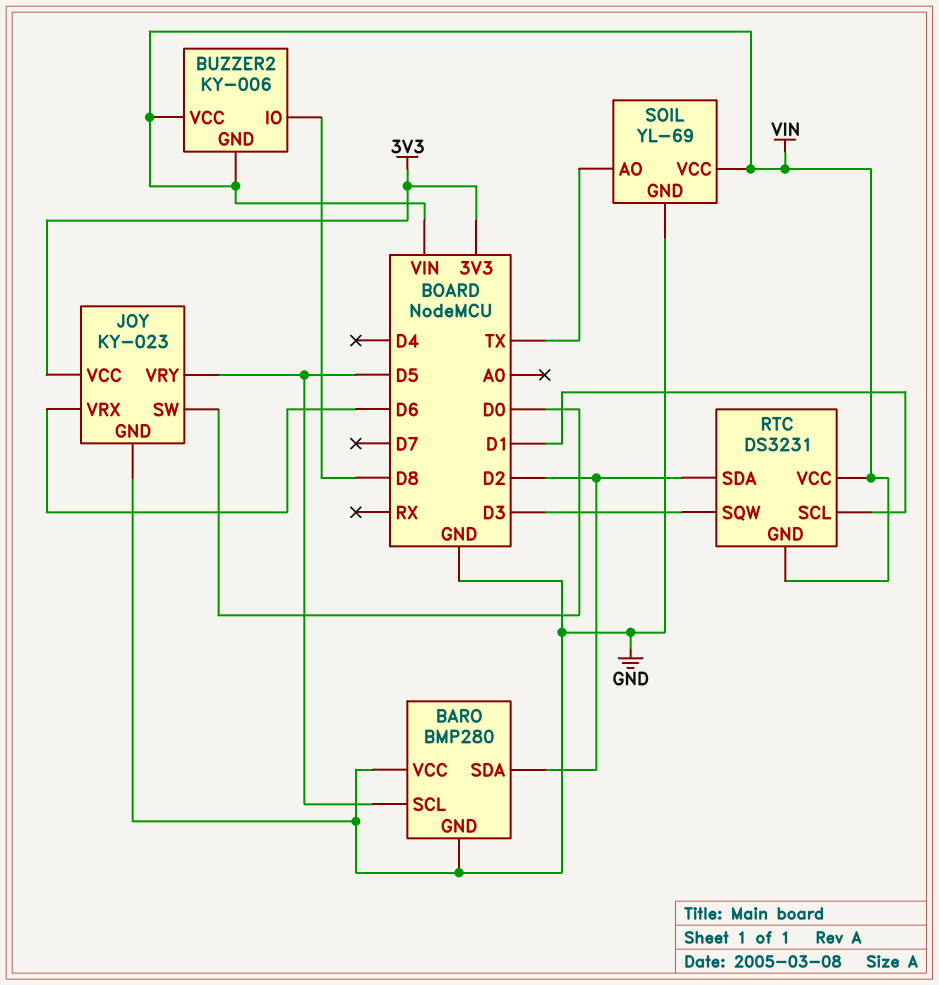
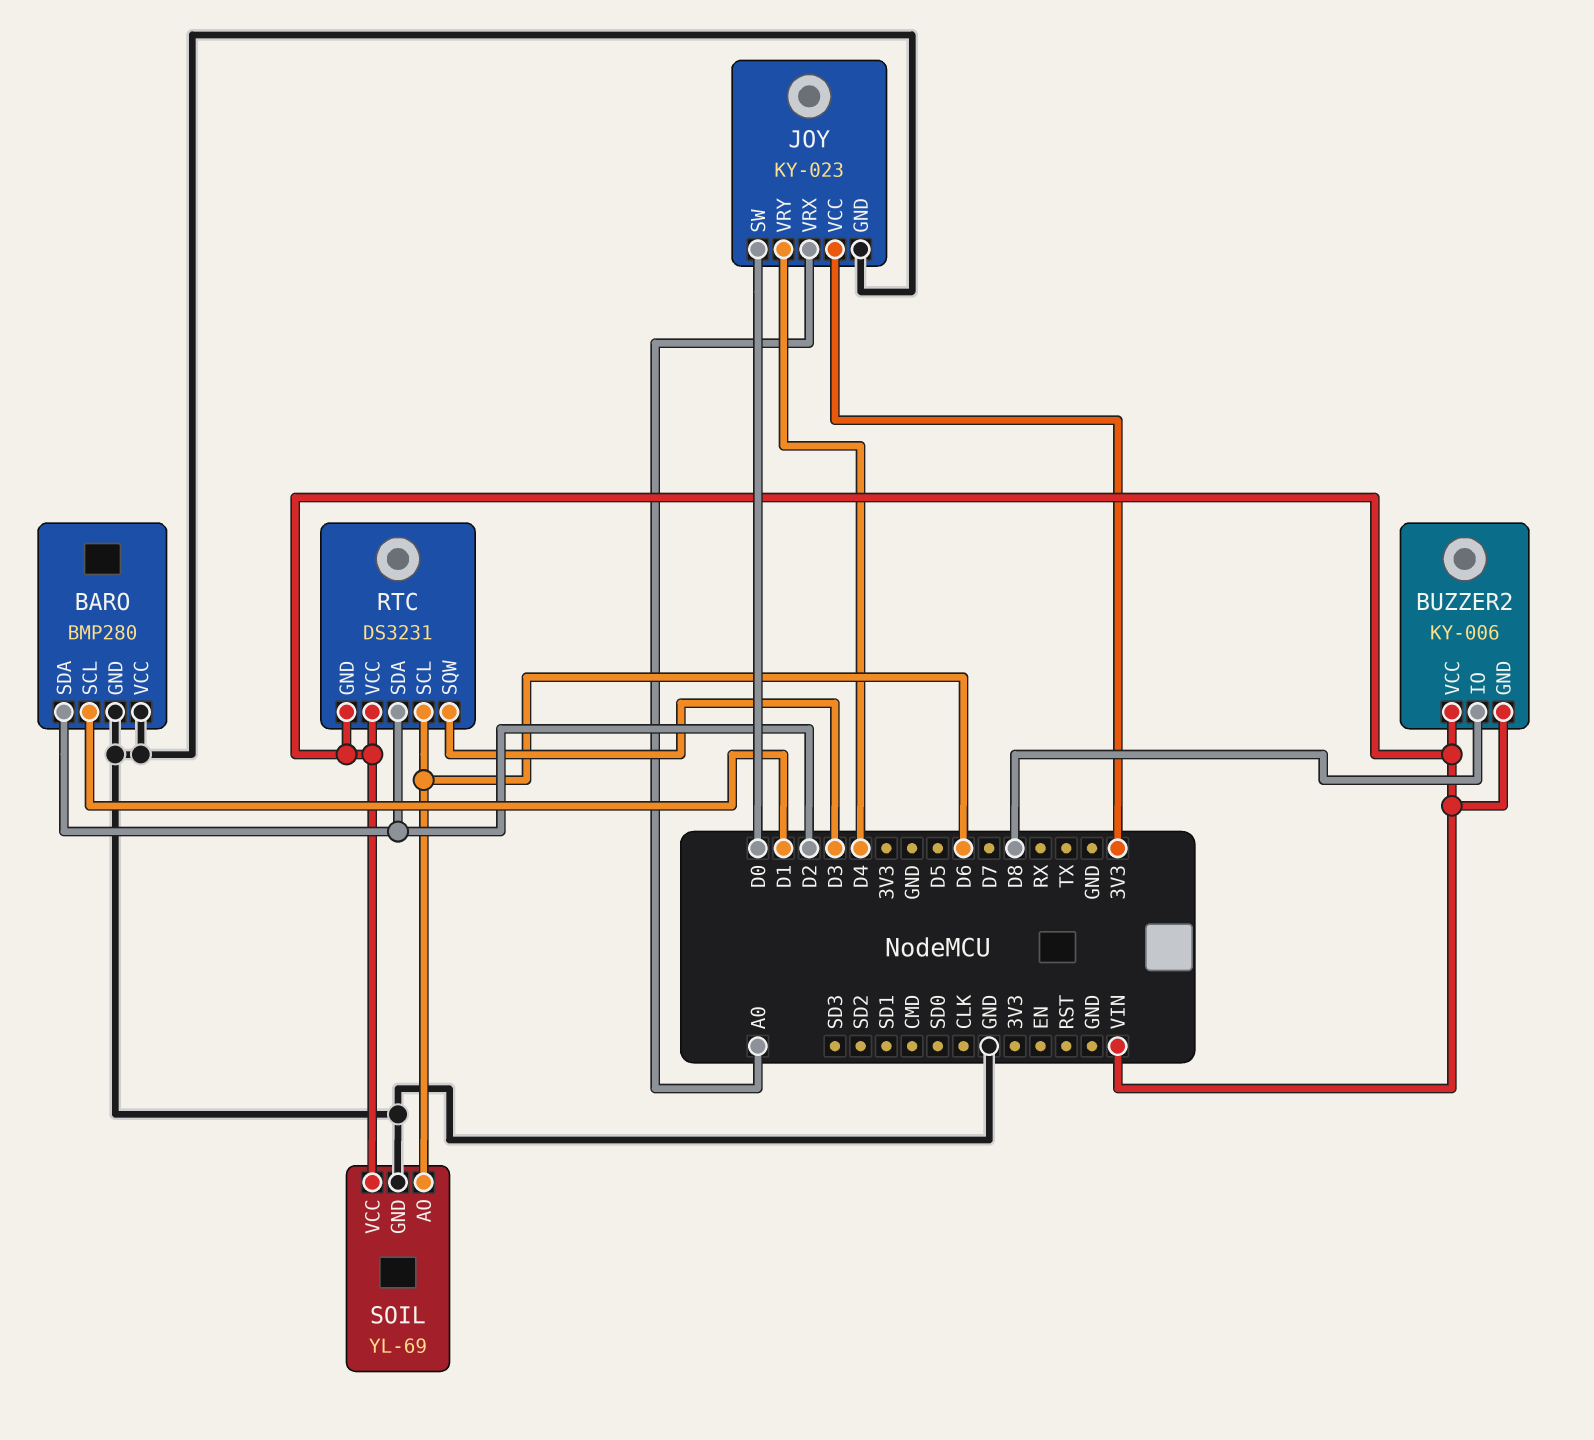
BARO pin SCL: D5 -> D1
JOY pin VRX: D6 -> A0
JOY pin VRY: D5 -> D4
RTC pin SCL: D1 -> D6
SOIL pin AO: TX -> D6

